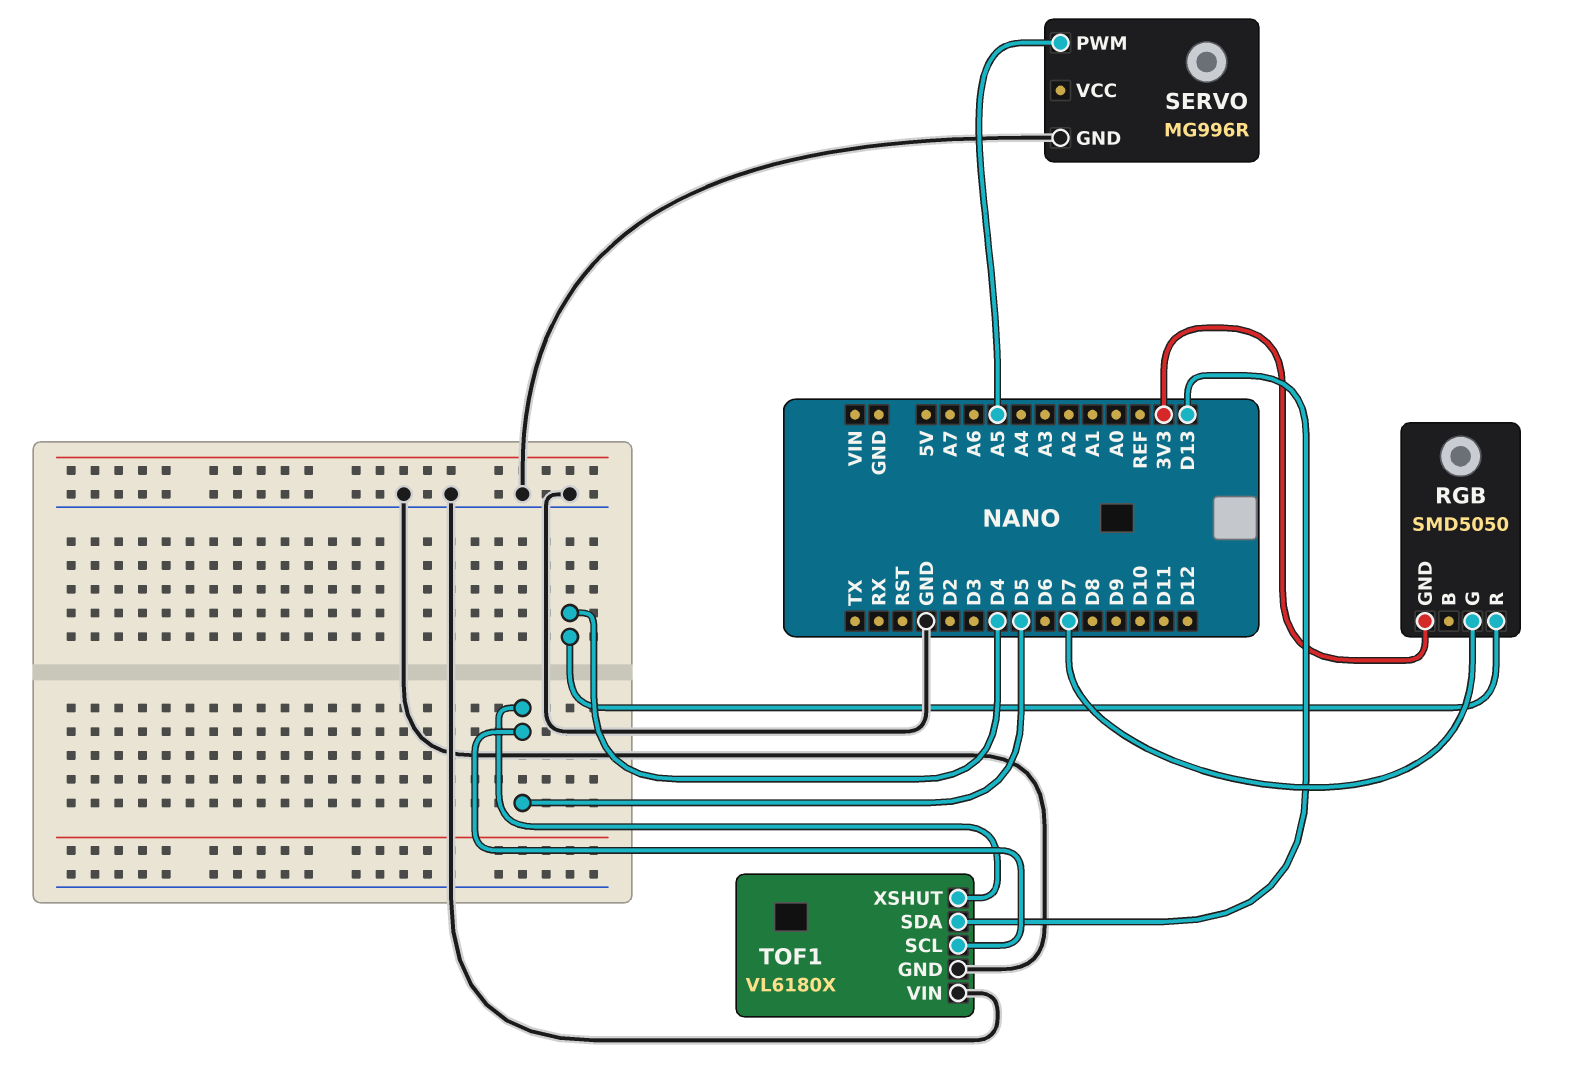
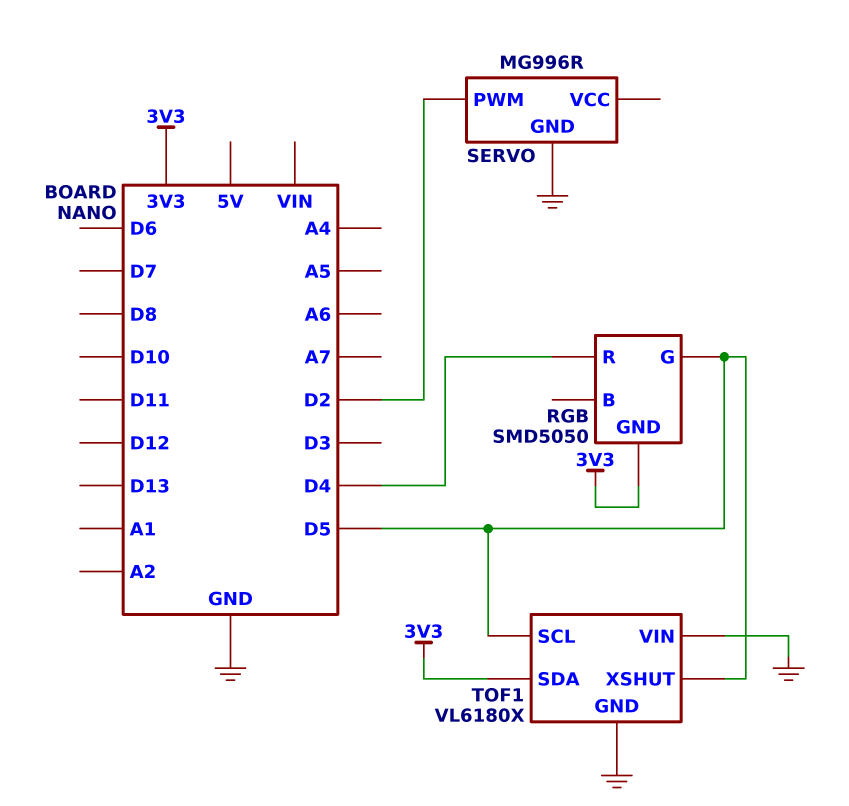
RGB pin G: D7 -> D5
SERVO pin PWM: A5 -> D2
TOF1 pin SDA: D13 -> 3V3

